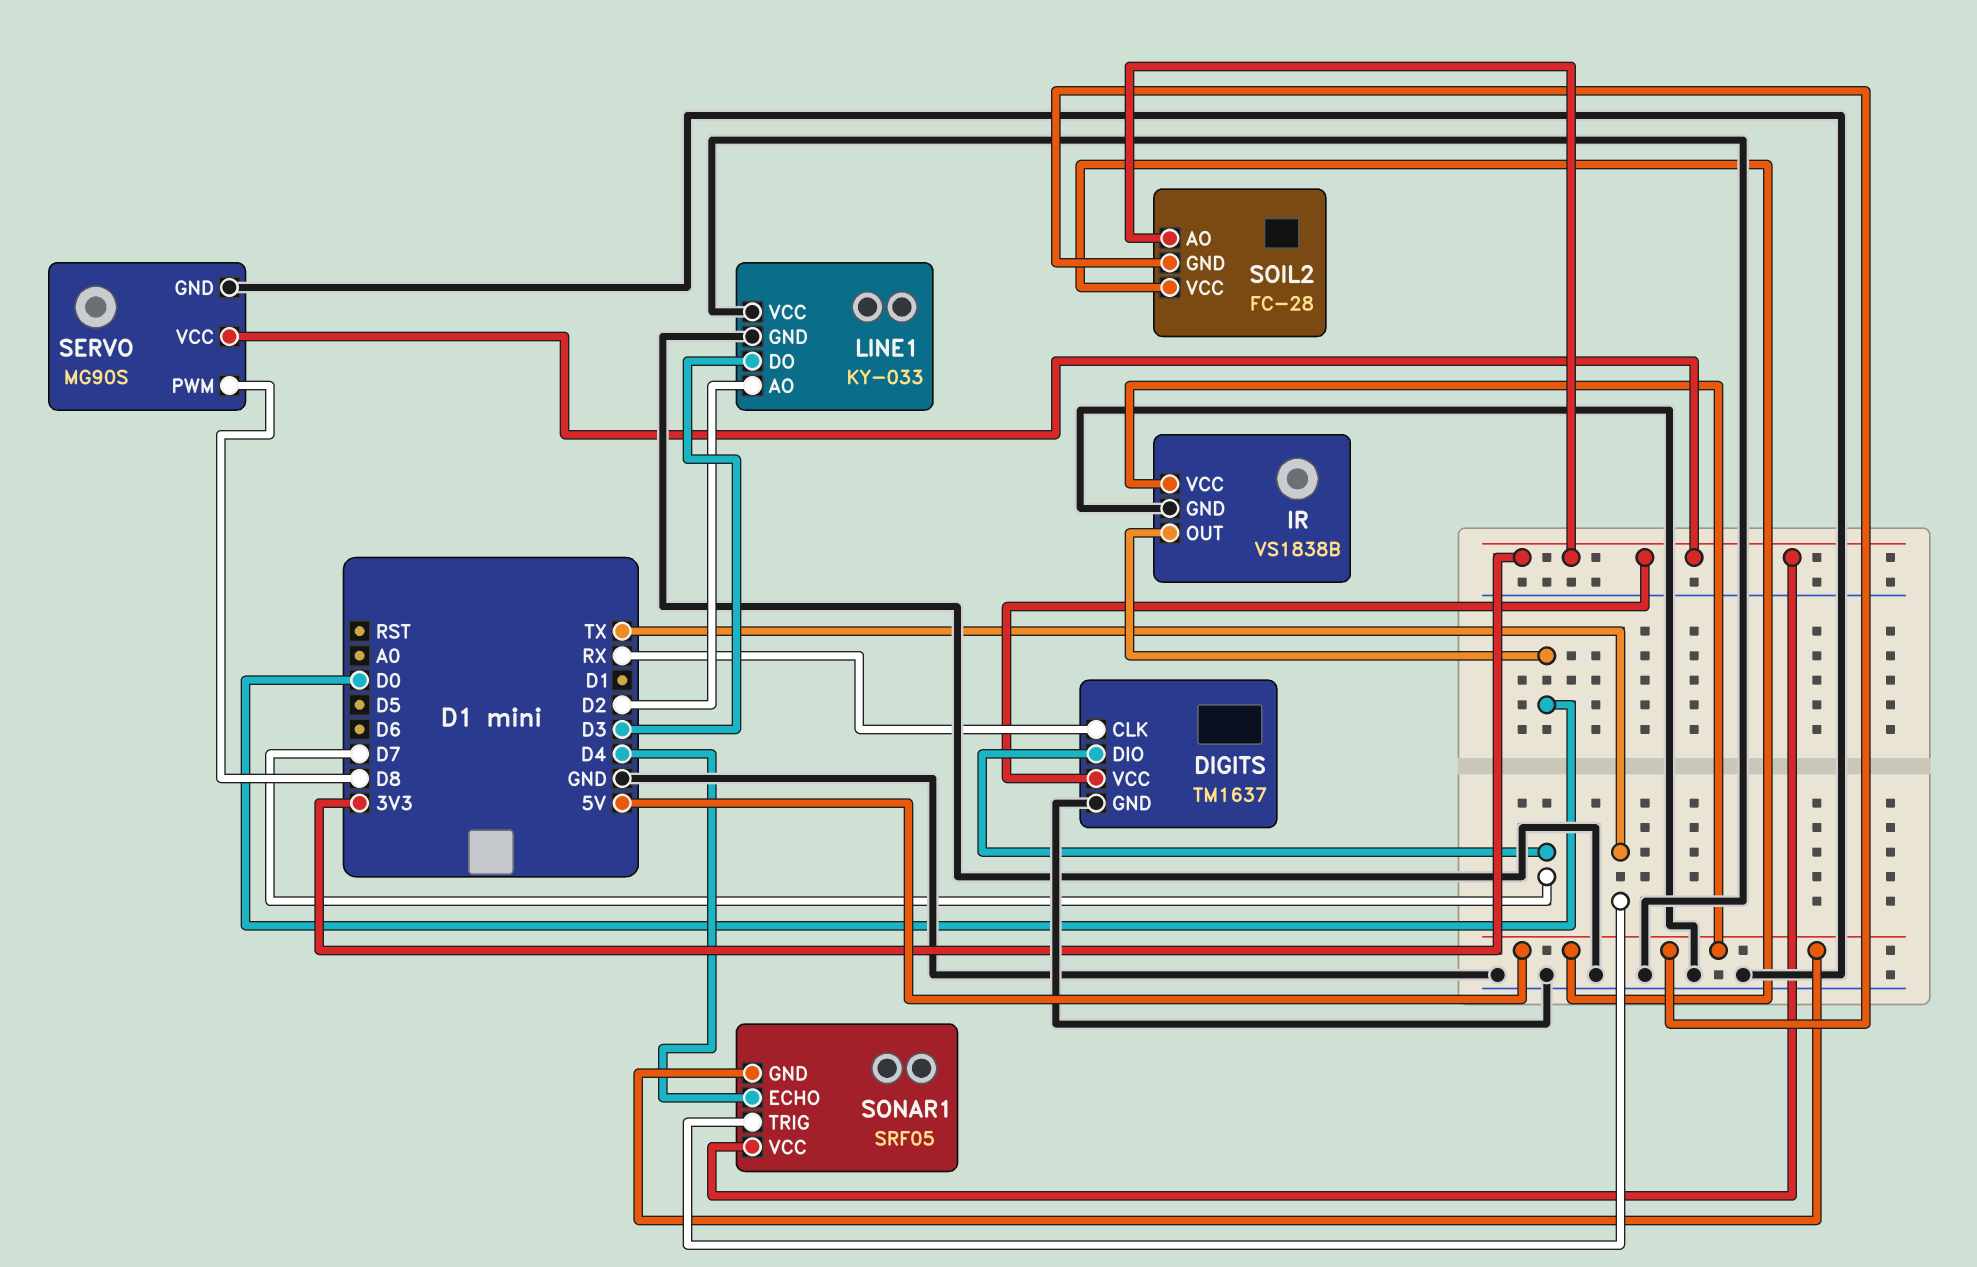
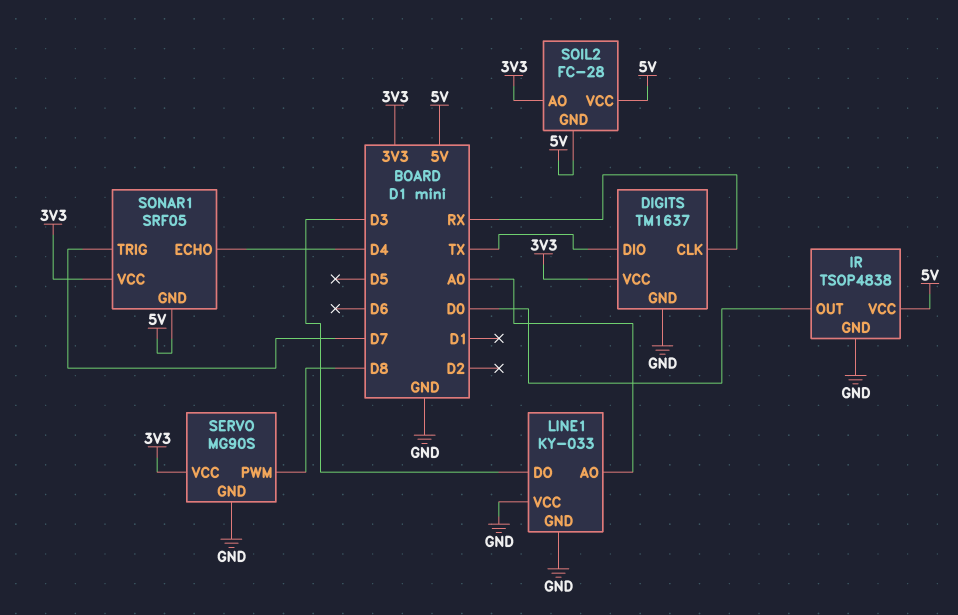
DIGITS pin DIO: D7 -> TX
IR: VS1838B -> TSOP4838
LINE1 pin AO: D2 -> A0
SONAR1 pin TRIG: TX -> D7

